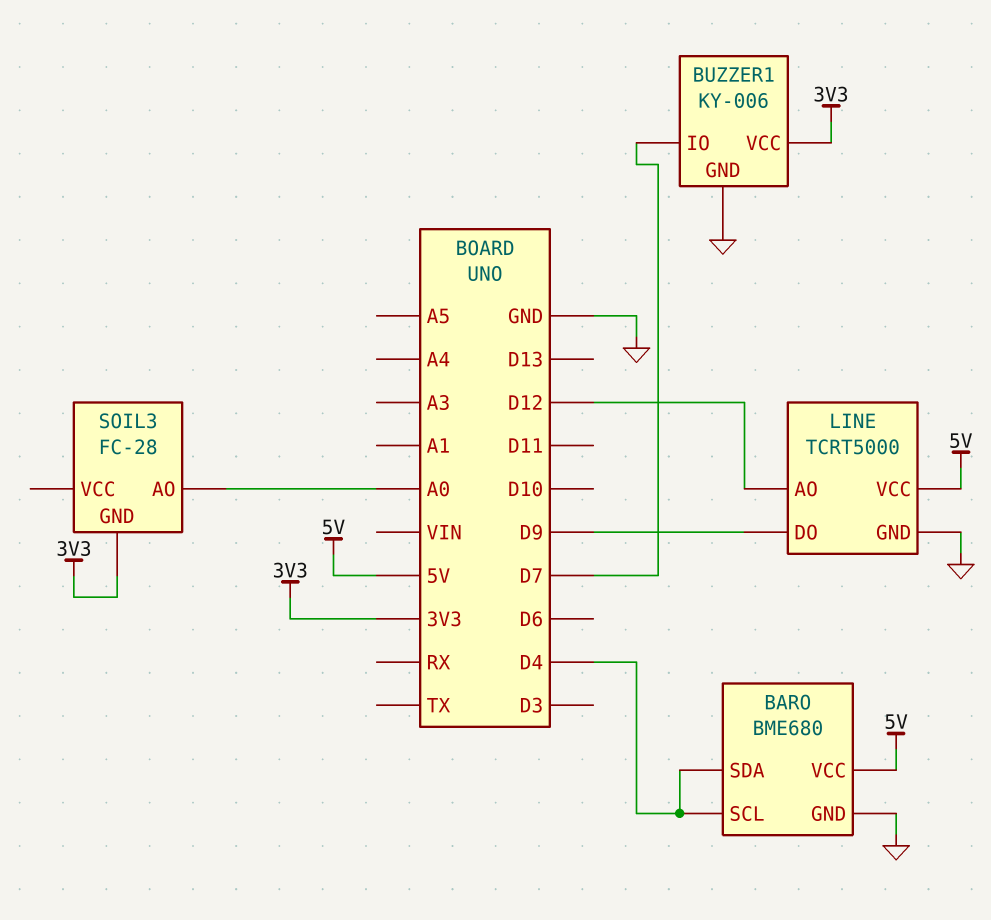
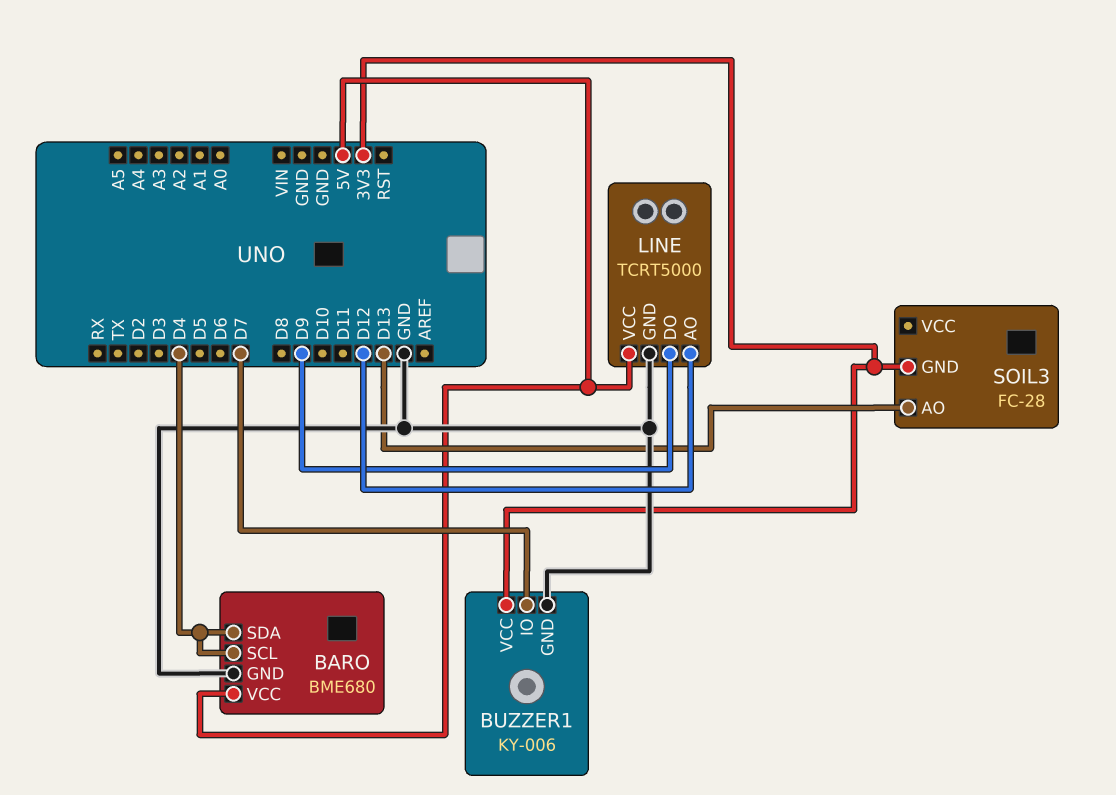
SOIL3 pin AO: A0 -> D13

